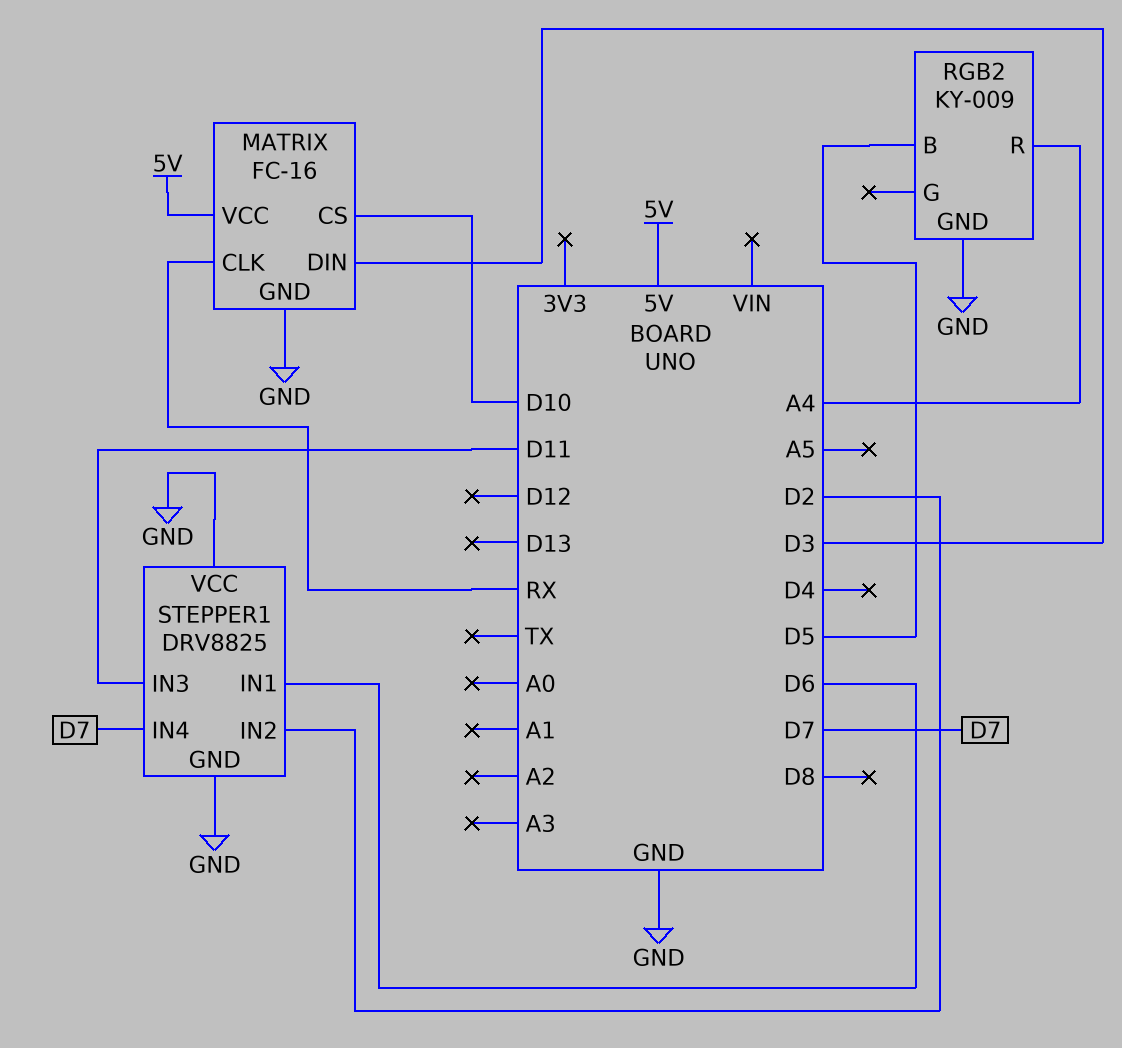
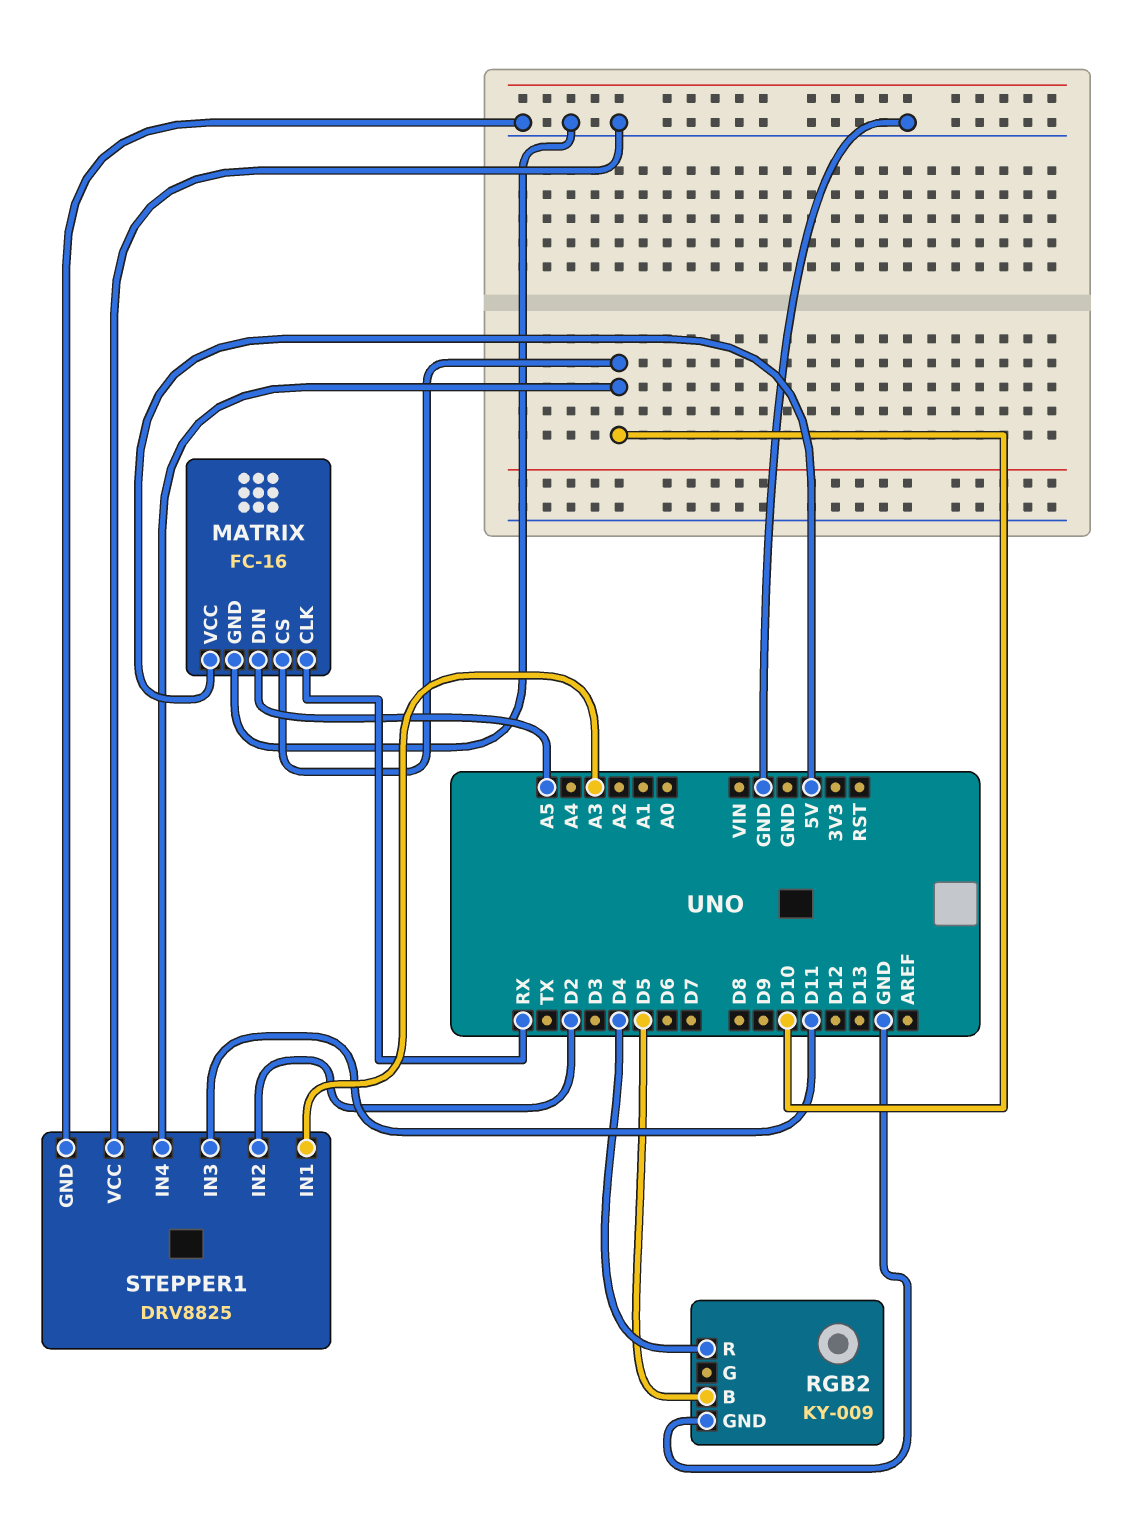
MATRIX pin DIN: D3 -> A5
RGB2 pin R: A4 -> D4
STEPPER1 pin IN1: D6 -> A3
STEPPER1 pin IN4: D7 -> D10

